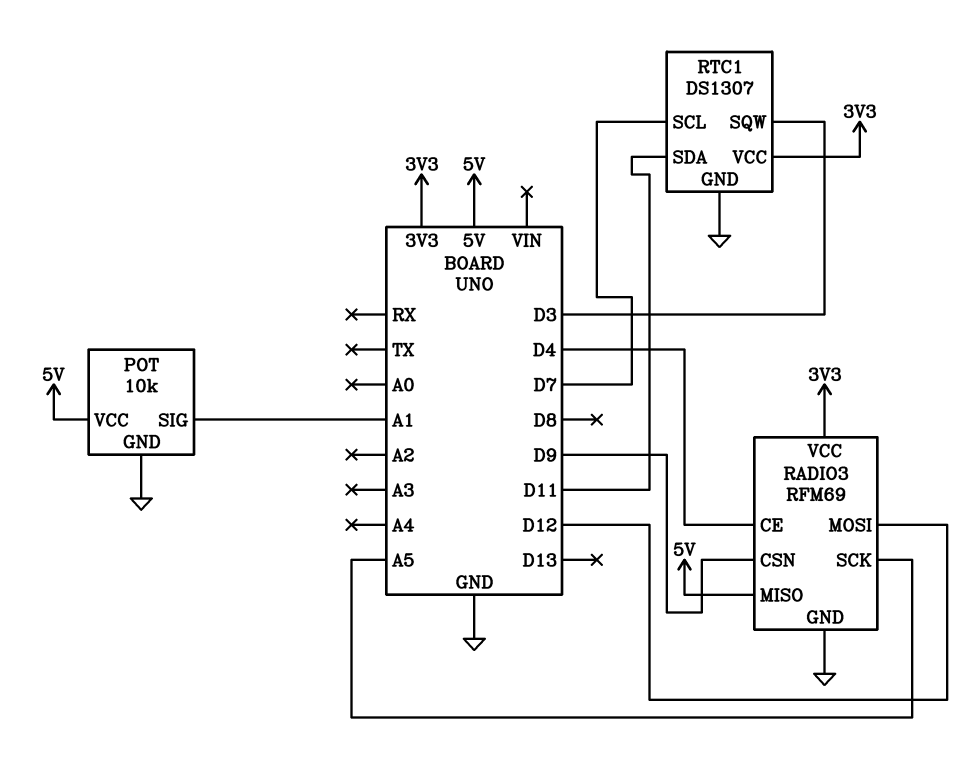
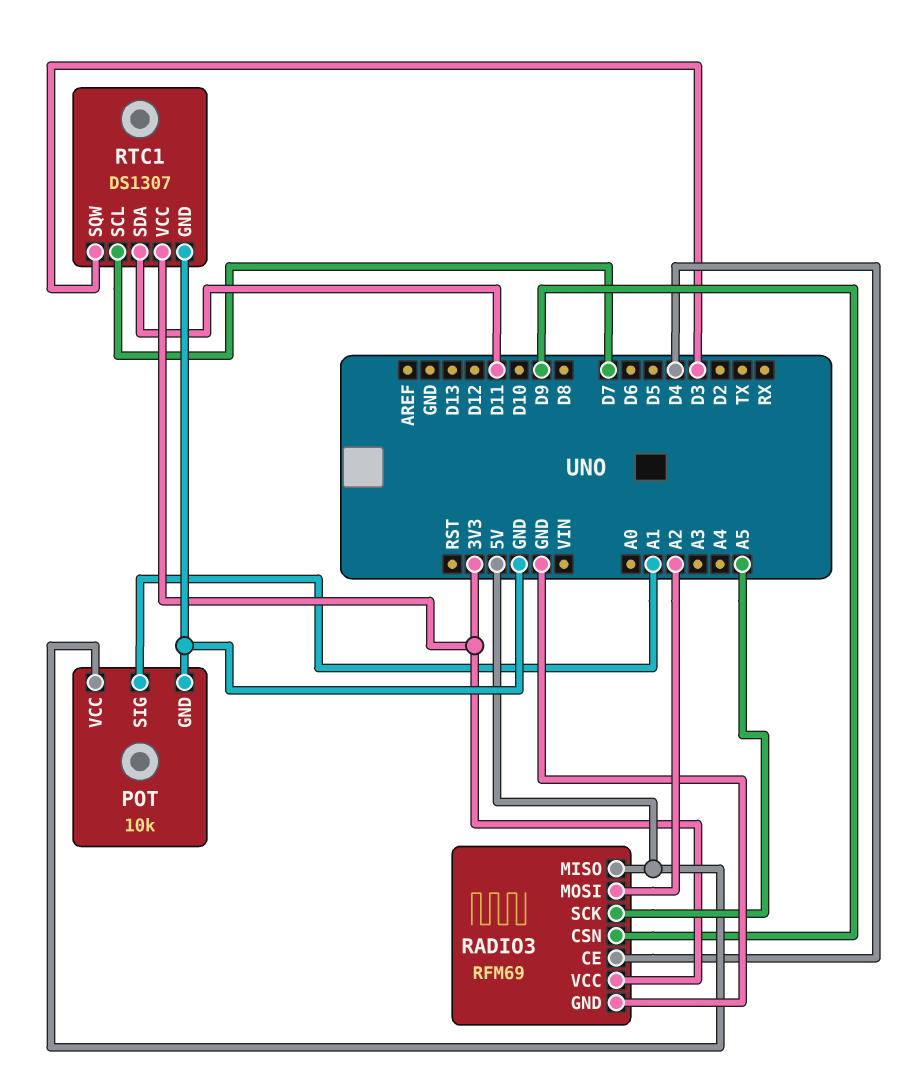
RADIO3 pin MOSI: D12 -> A2

